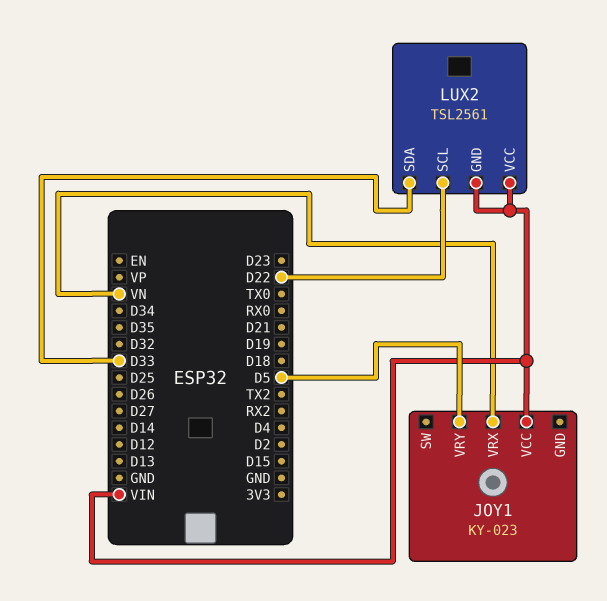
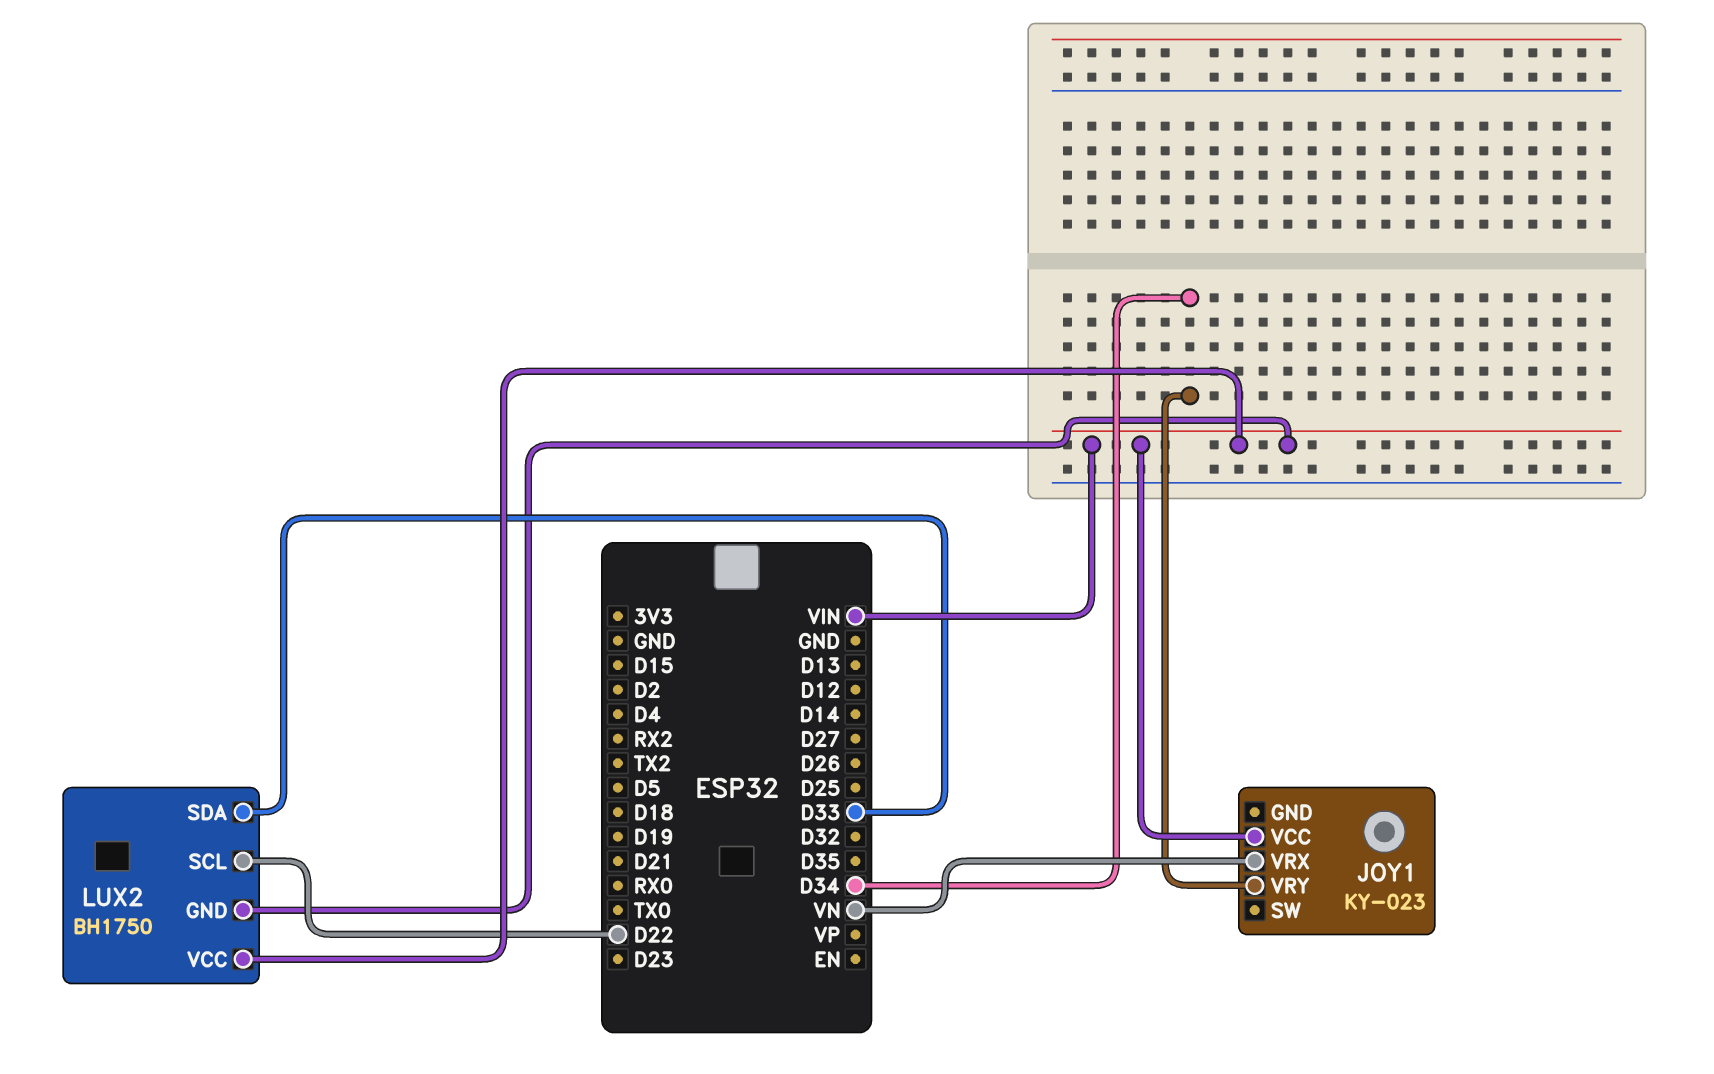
JOY1 pin VRY: D5 -> D34
LUX2: TSL2561 -> BH1750

